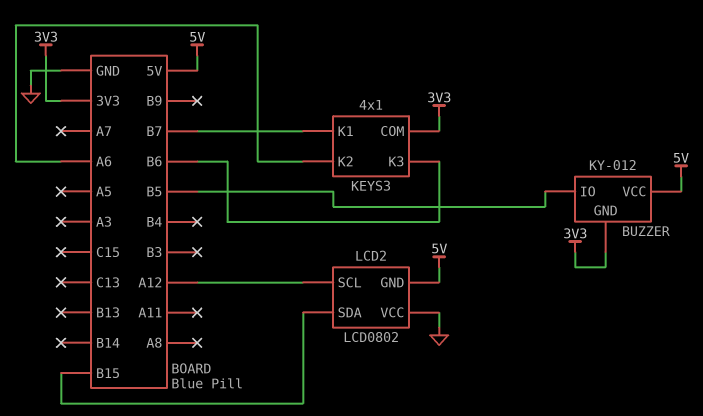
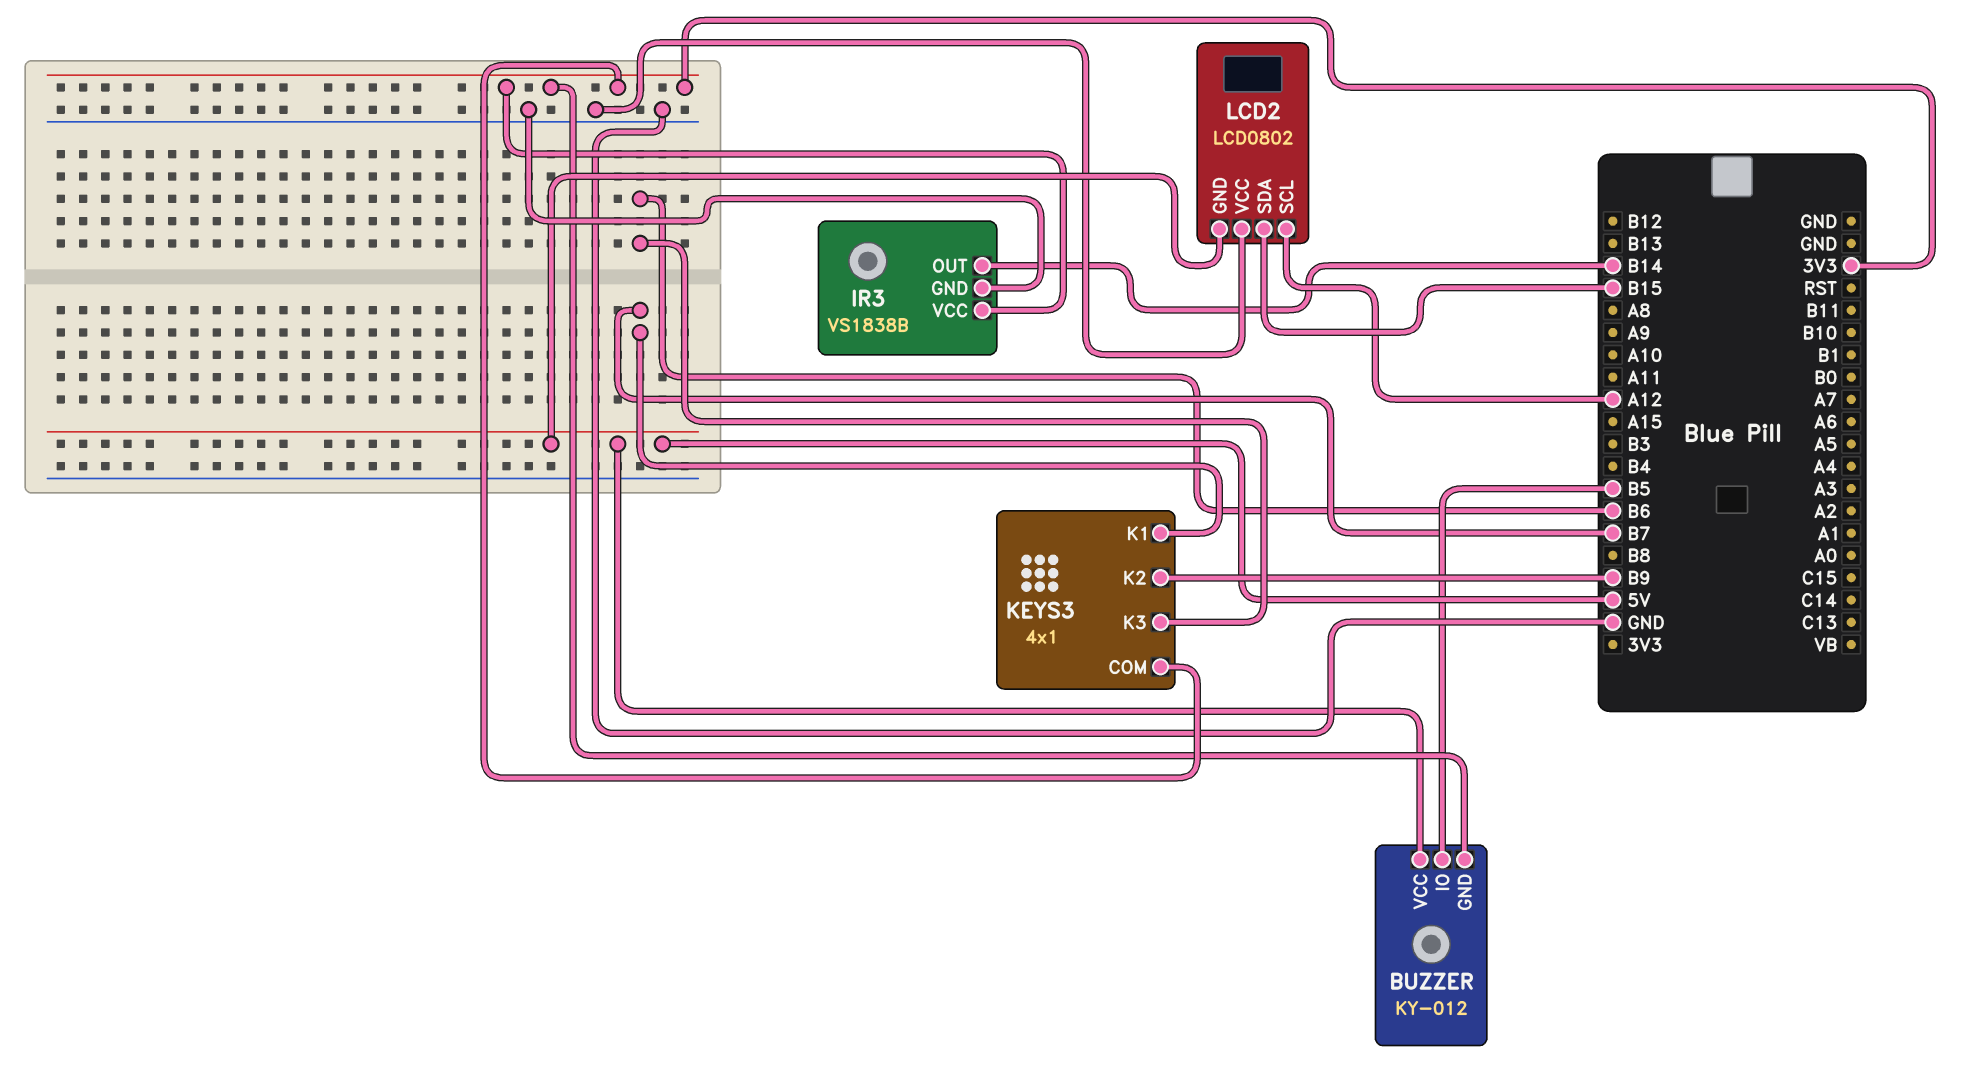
IR3: none -> VS1838B
IR3 pin GND: none -> GND
IR3 pin OUT: none -> B14
IR3 pin VCC: none -> 3V3
KEYS3 pin K2: A6 -> B9

